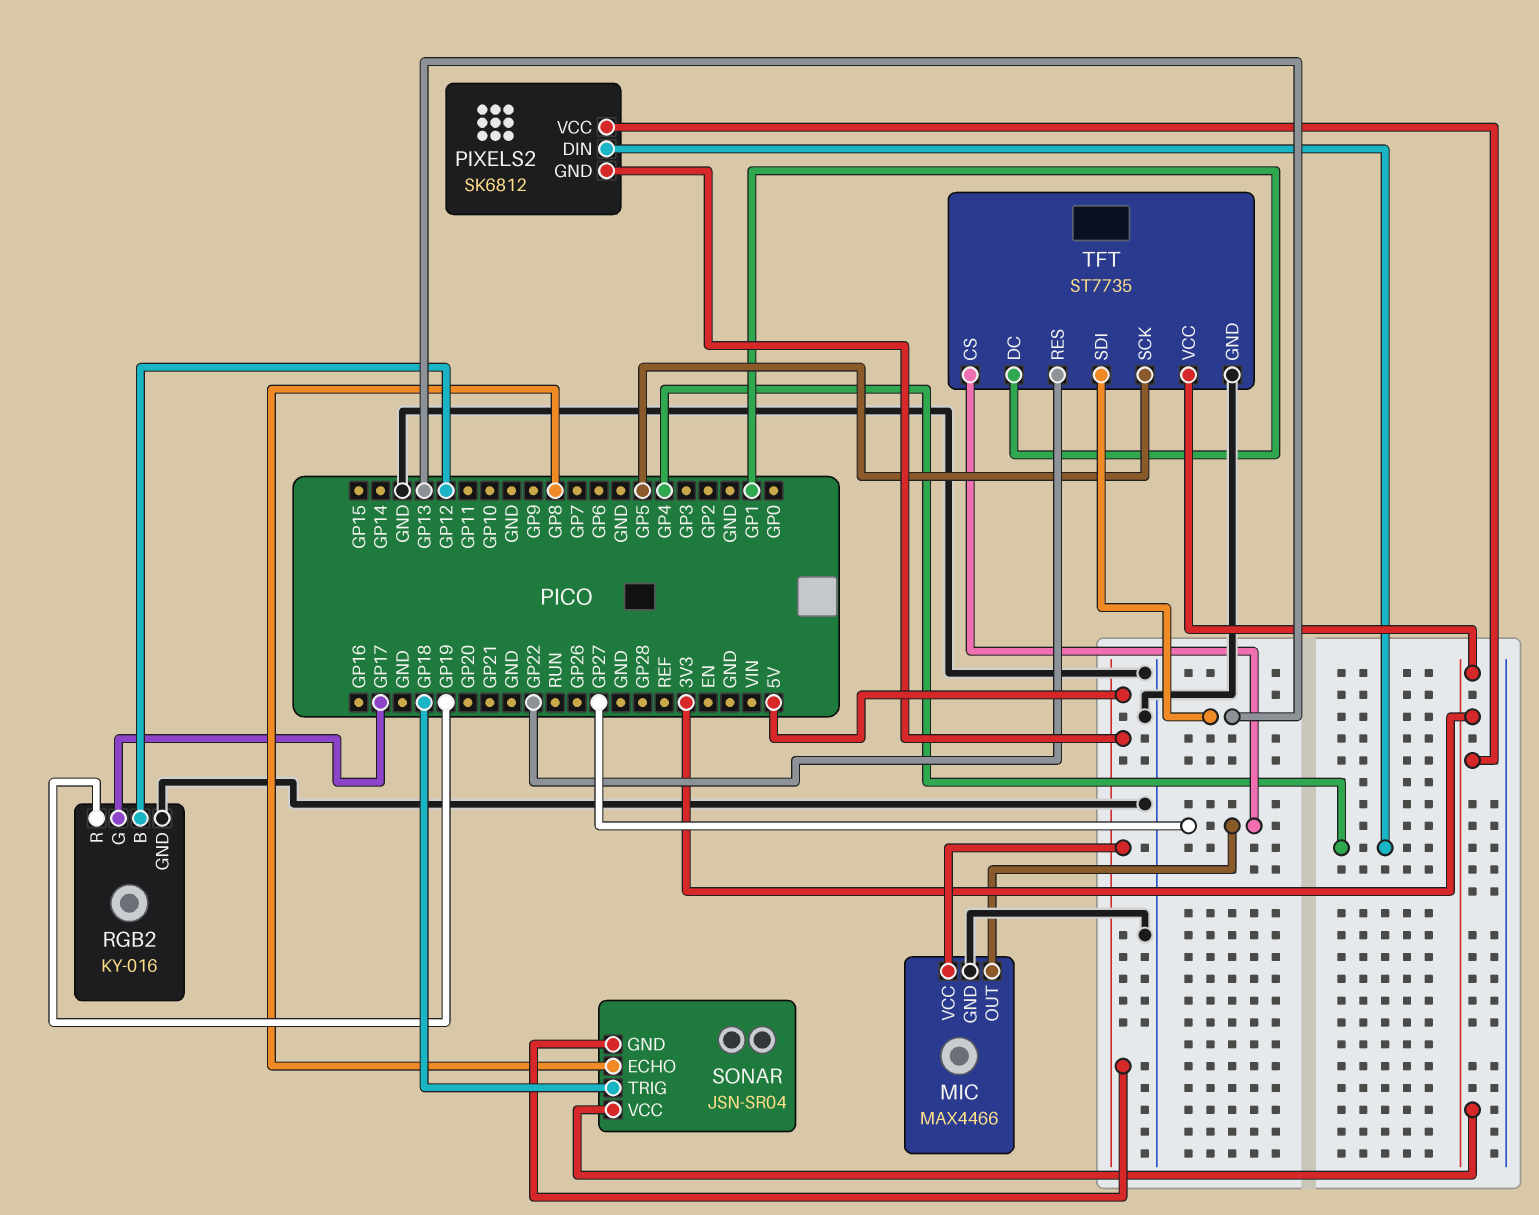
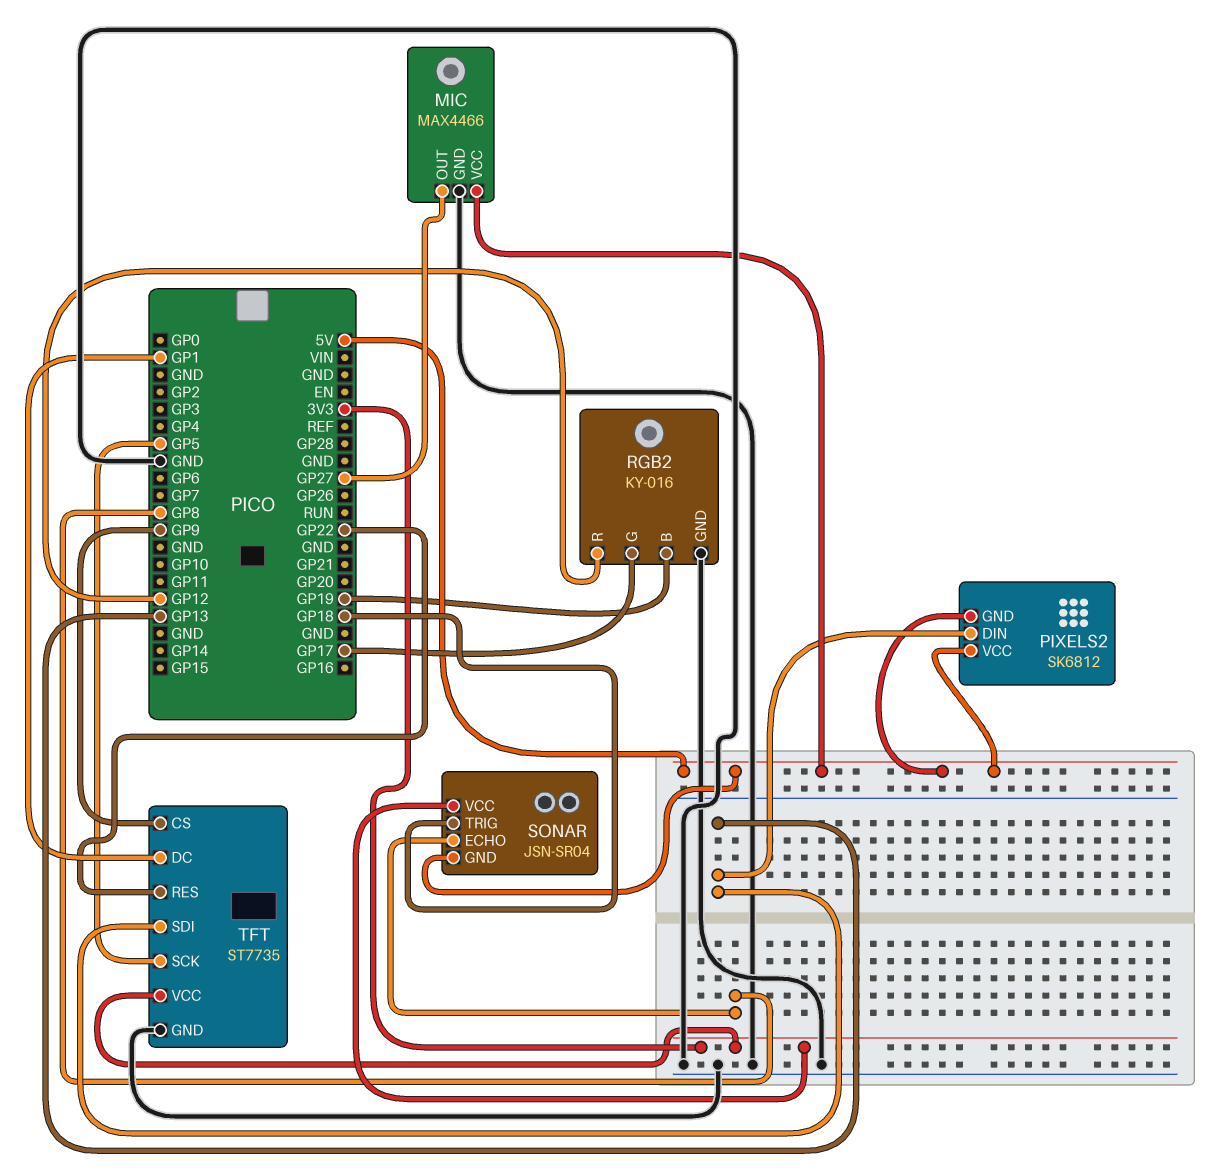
PIXELS2 pin DIN: GP4 -> GP13
PIXELS2 pin VCC: 3V3 -> 5V
RGB2 pin B: GP12 -> GP19
RGB2 pin R: GP19 -> GP12
TFT pin CS: GP27 -> GP9

